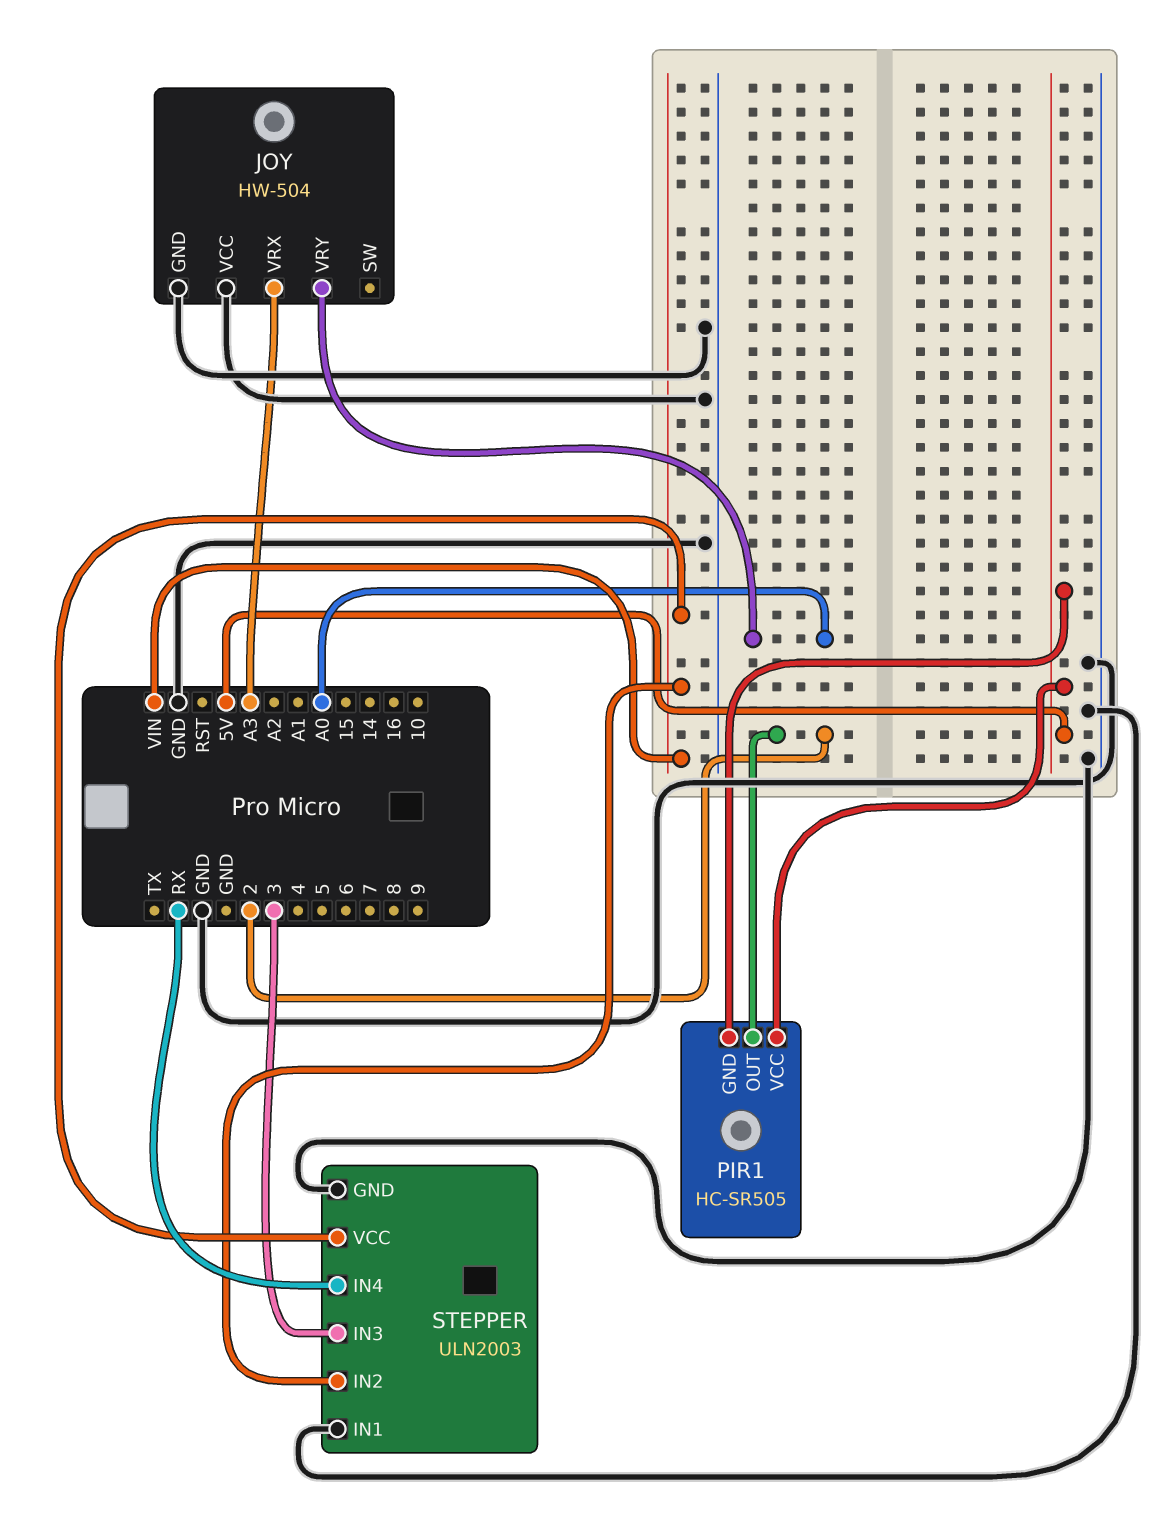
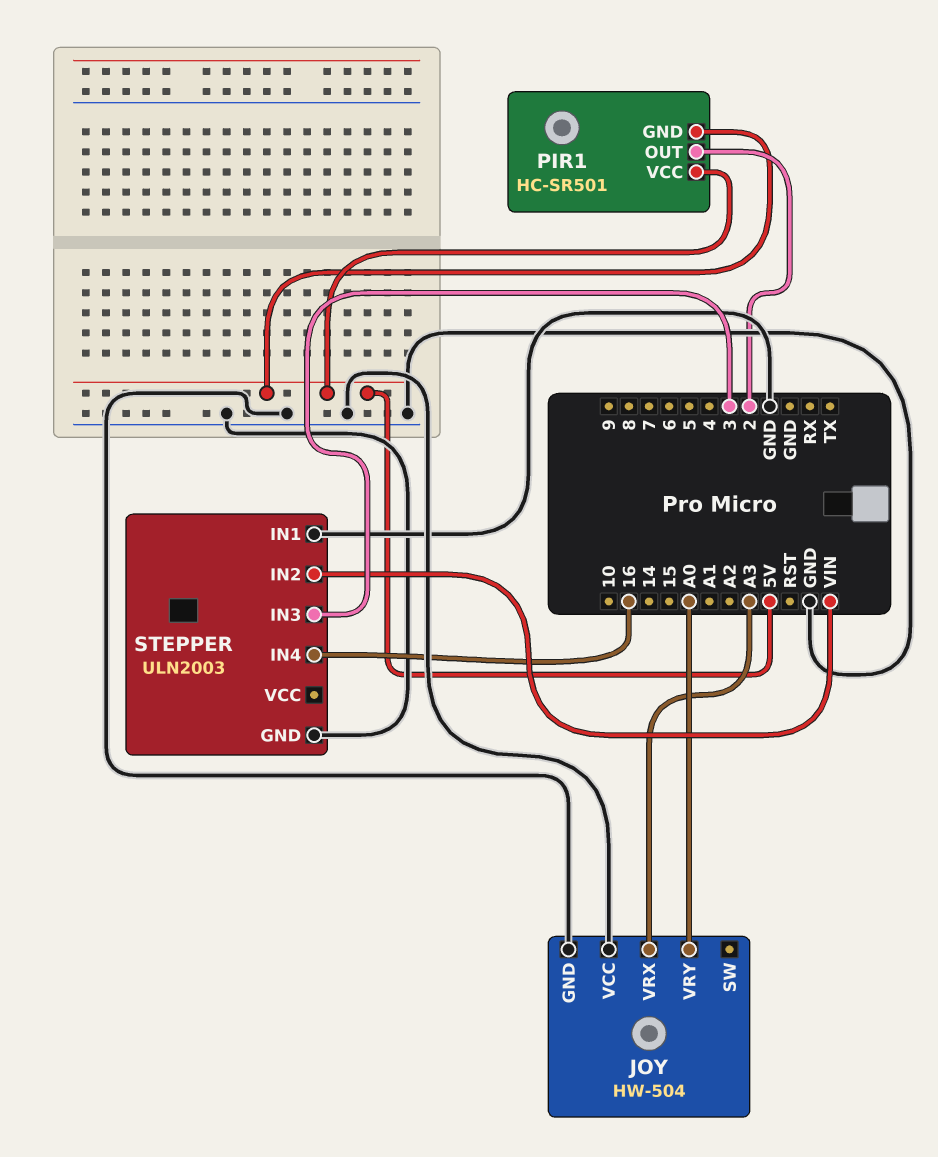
PIR1: HC-SR505 -> HC-SR501
STEPPER pin IN4: RX -> 16
STEPPER pin VCC: VIN -> none

